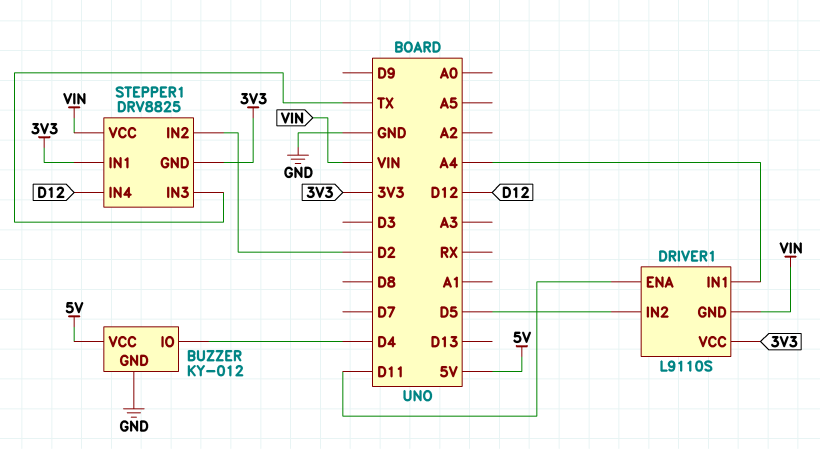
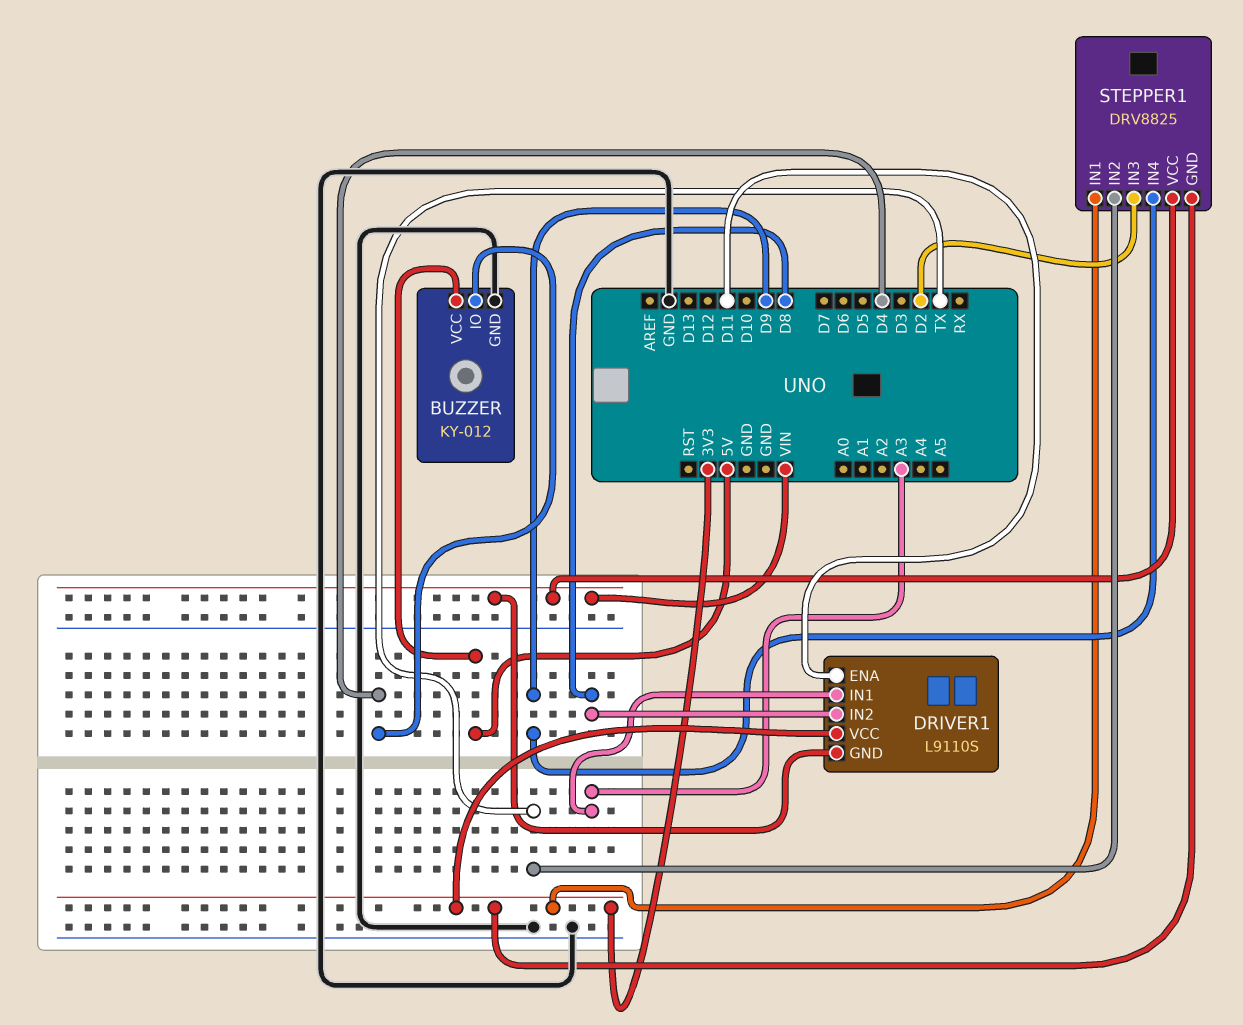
DRIVER1 pin IN1: A4 -> A3
DRIVER1 pin IN2: D5 -> D8
STEPPER1 pin IN2: D2 -> TX
STEPPER1 pin IN3: TX -> D2
STEPPER1 pin IN4: D12 -> D9

